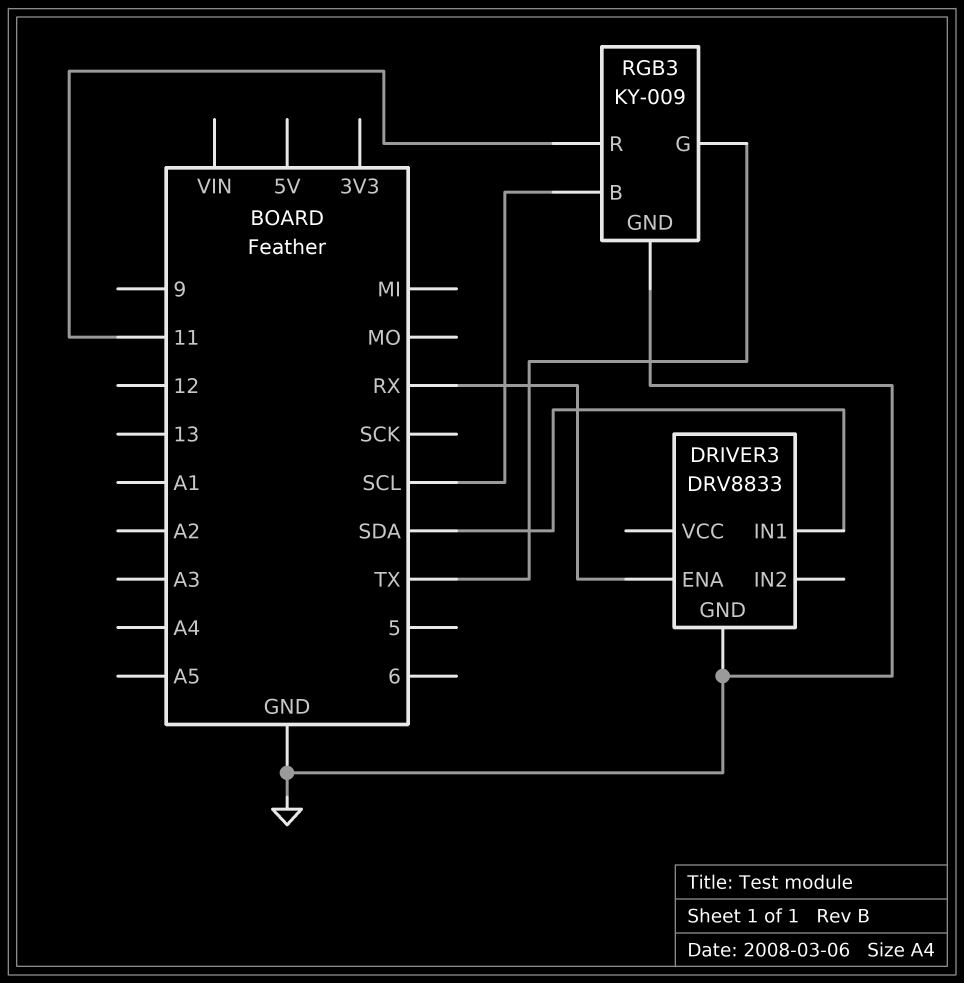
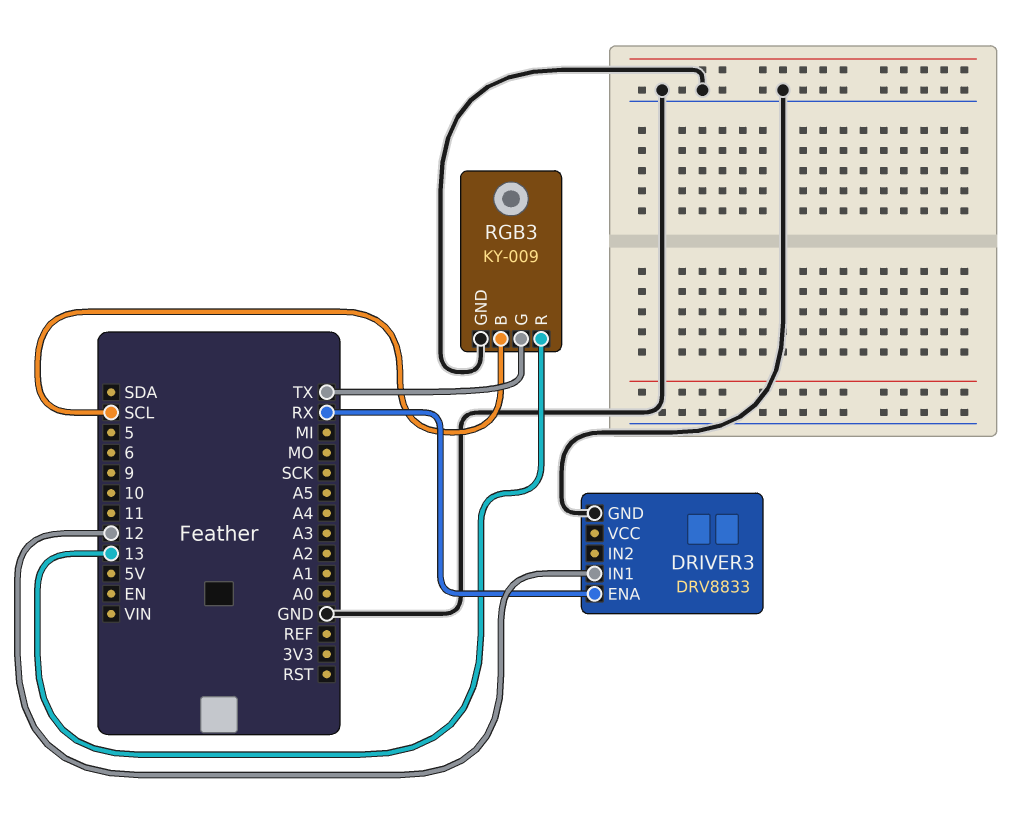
DRIVER3 pin IN1: SDA -> 12
RGB3 pin R: 11 -> 13

